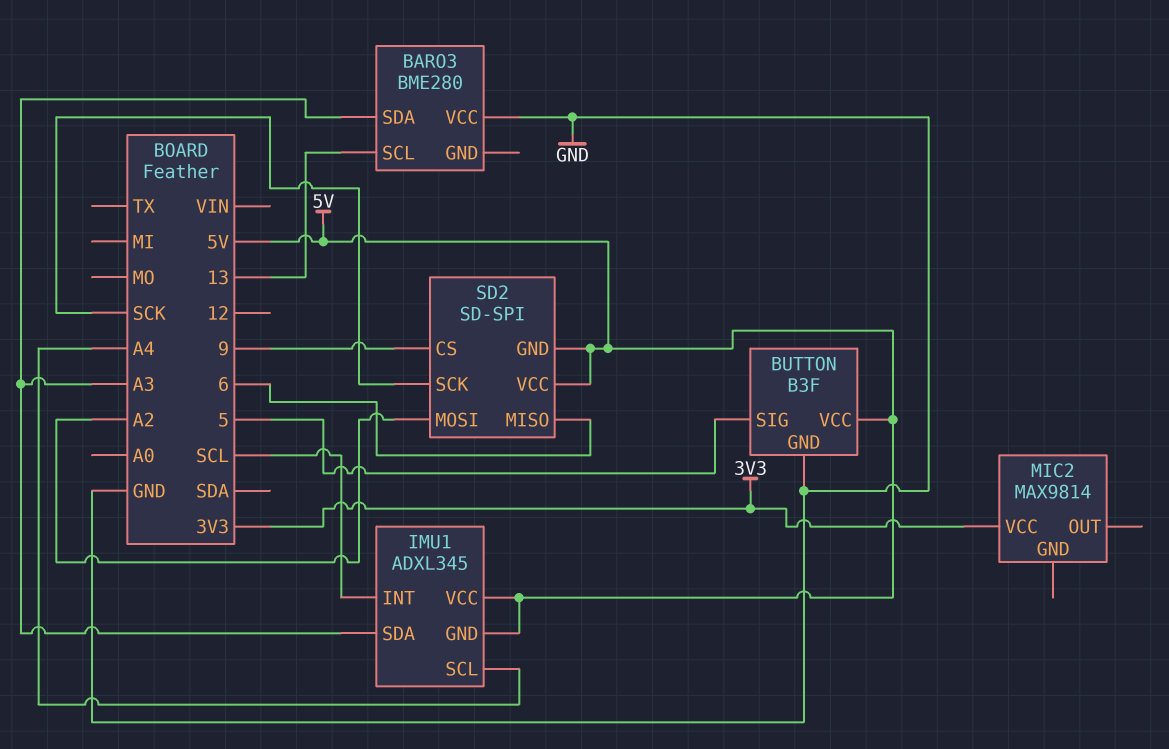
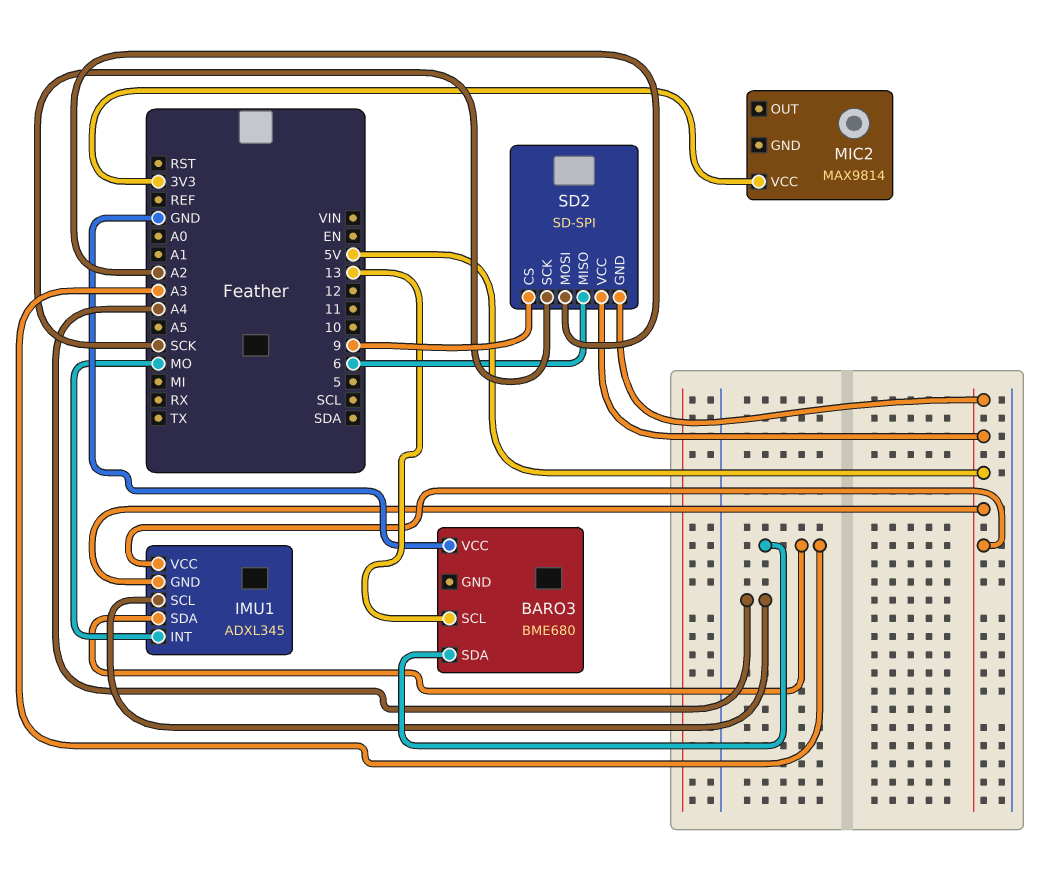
BARO3: BME280 -> BME680
BUTTON: B3F -> none
BUTTON pin GND: GND -> none
BUTTON pin SIG: 5 -> none
BUTTON pin VCC: 5V -> none
IMU1 pin INT: SCL -> MO

